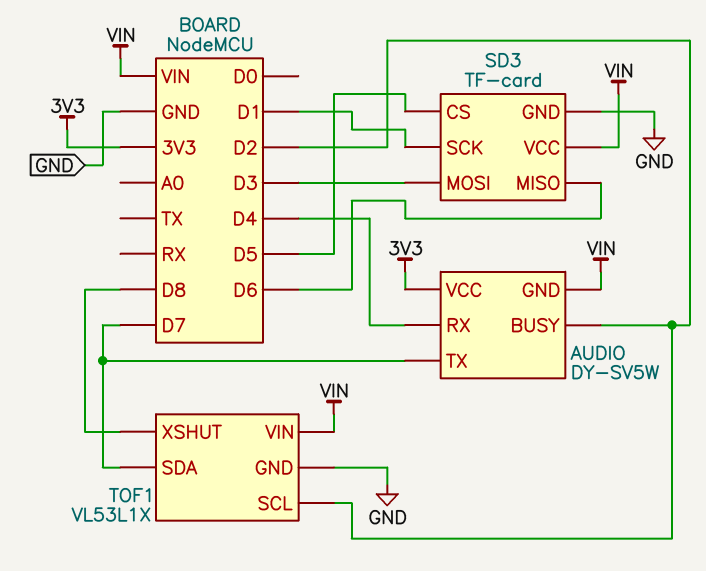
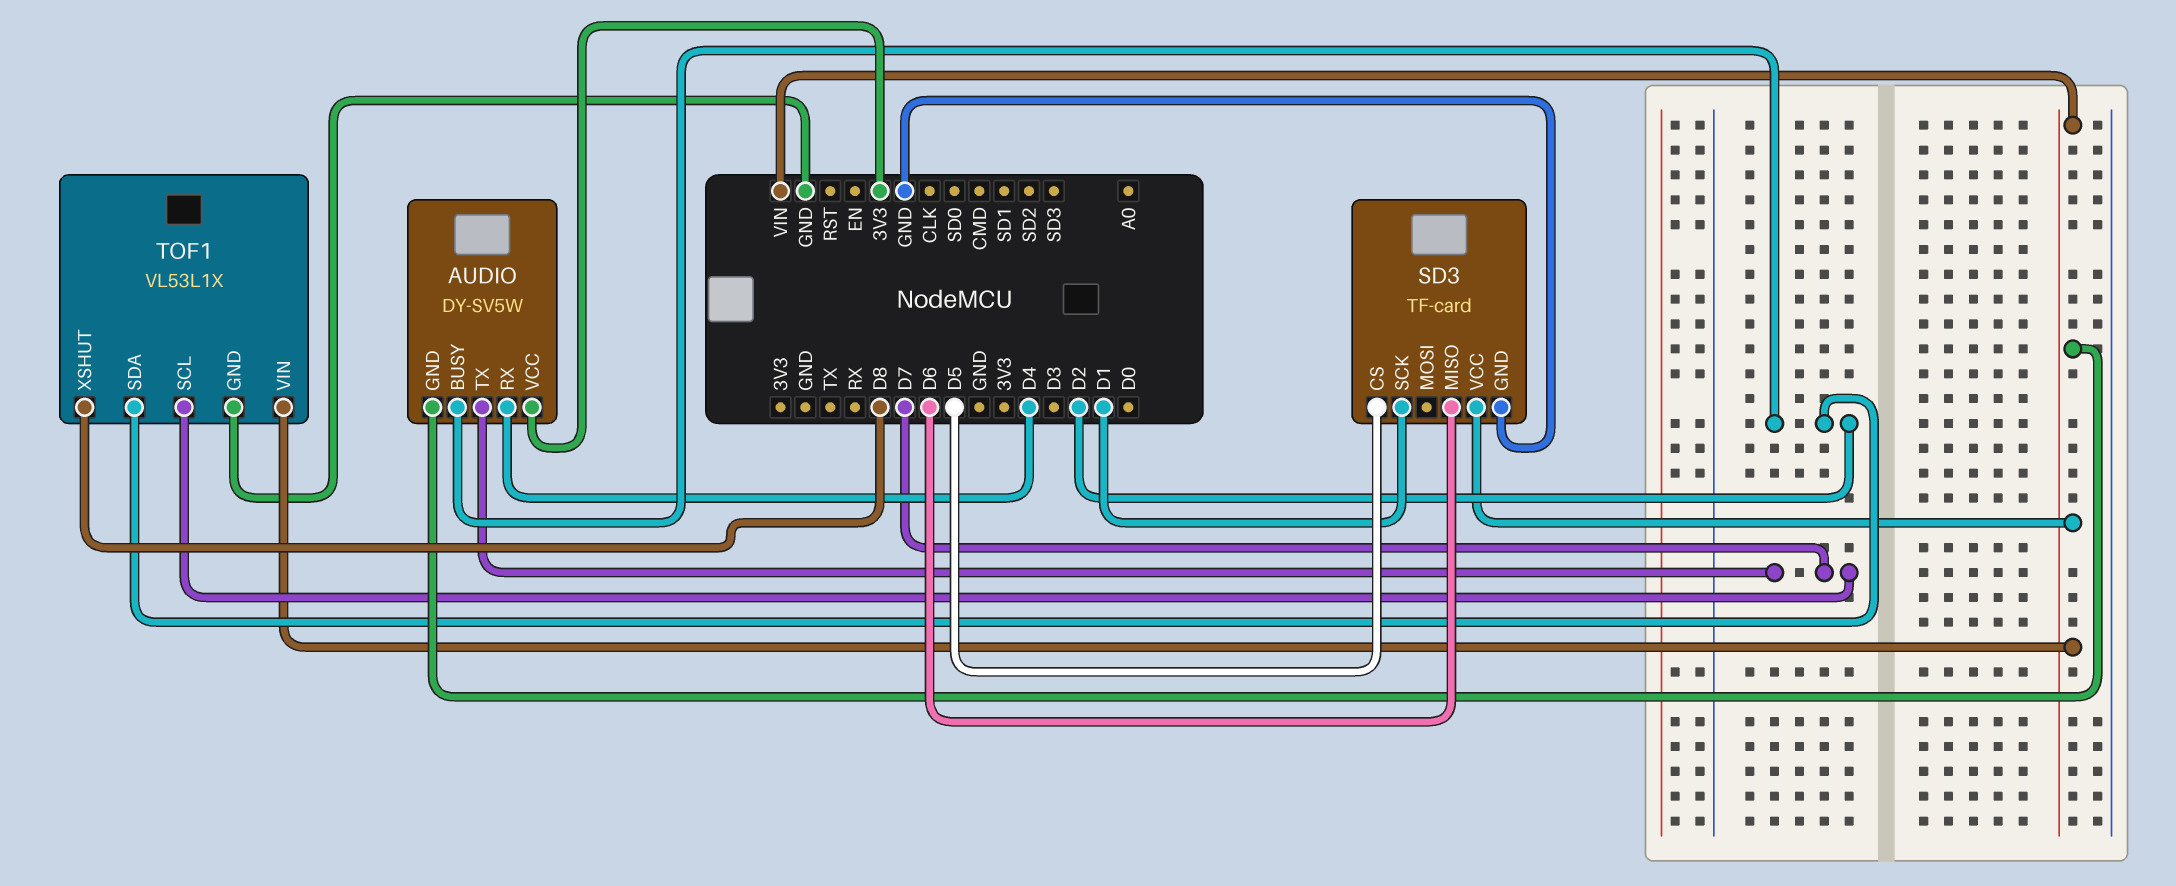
SD3 pin MOSI: D3 -> none
TOF1 pin SCL: D2 -> D7
TOF1 pin SDA: D7 -> D2

